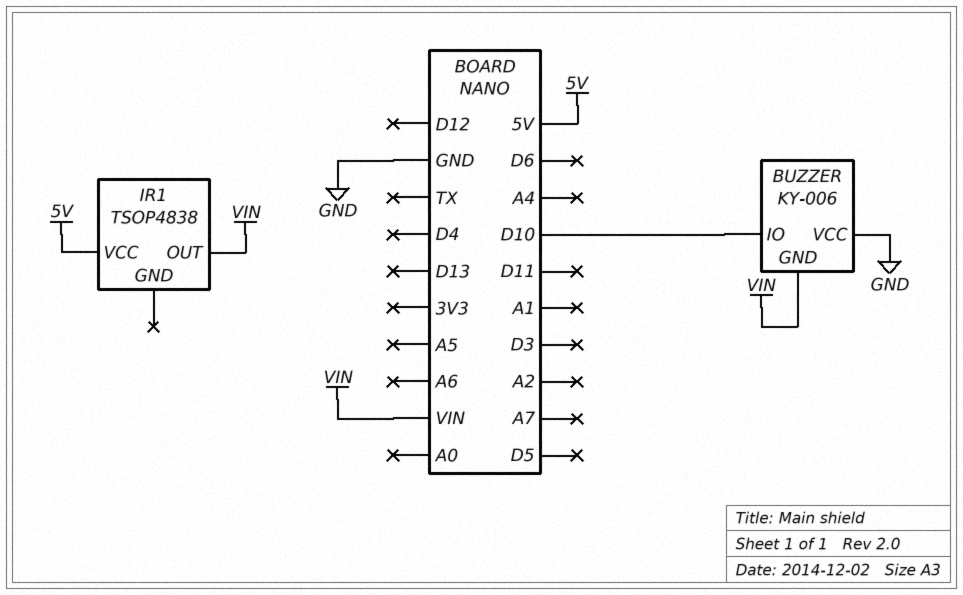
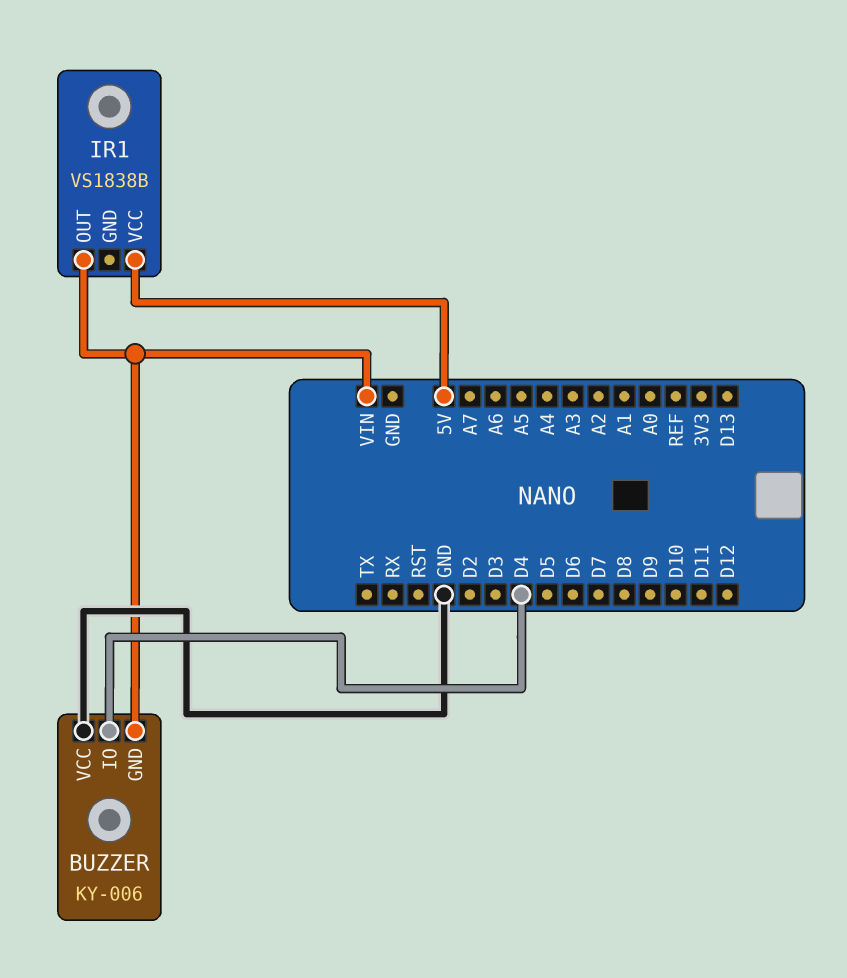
BUZZER pin IO: D10 -> D4
IR1: TSOP4838 -> VS1838B

